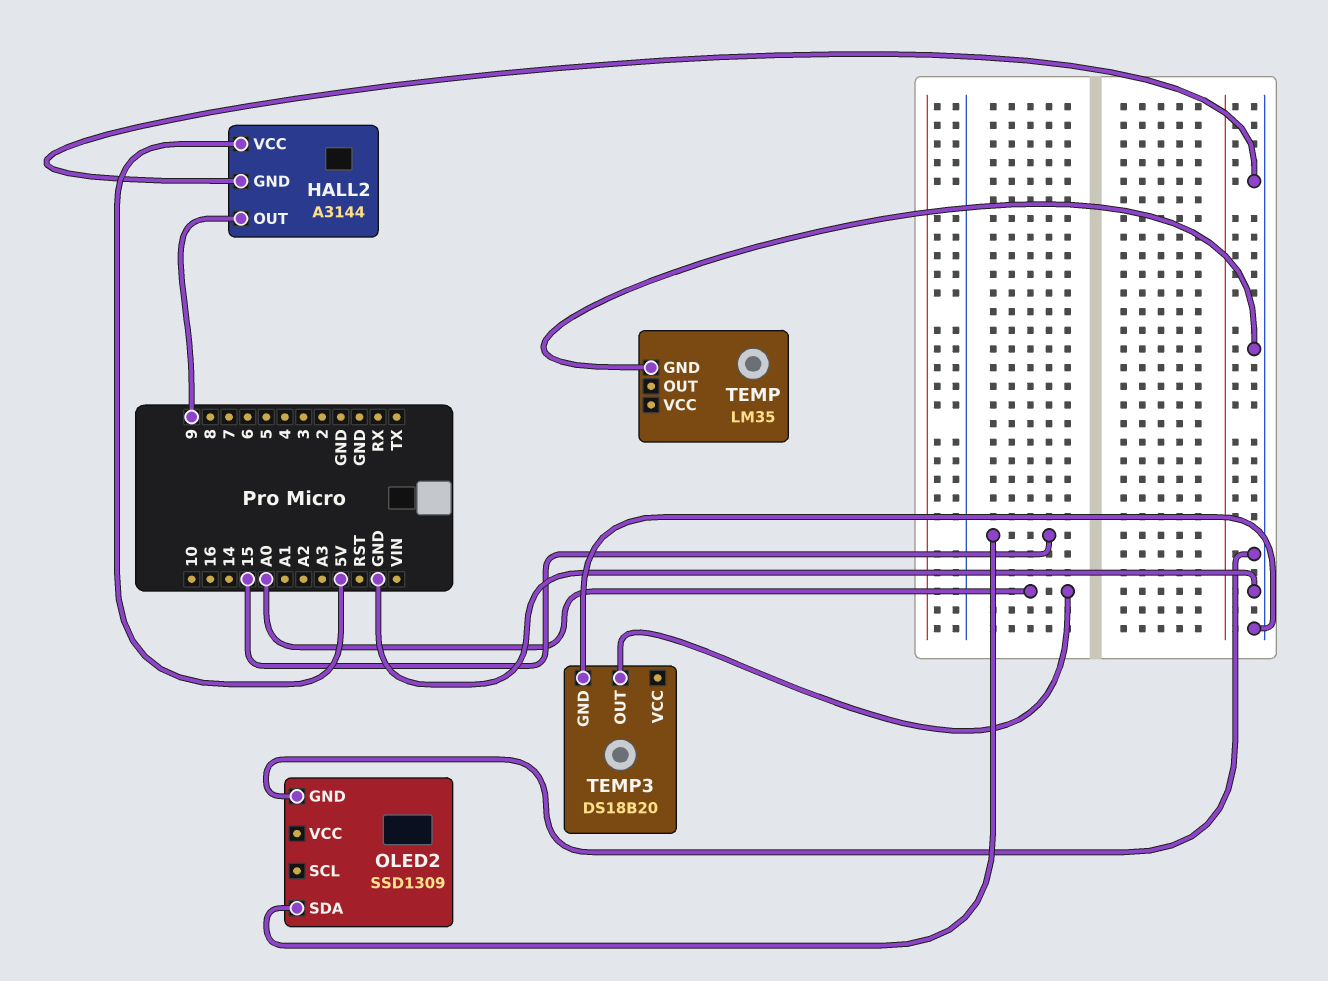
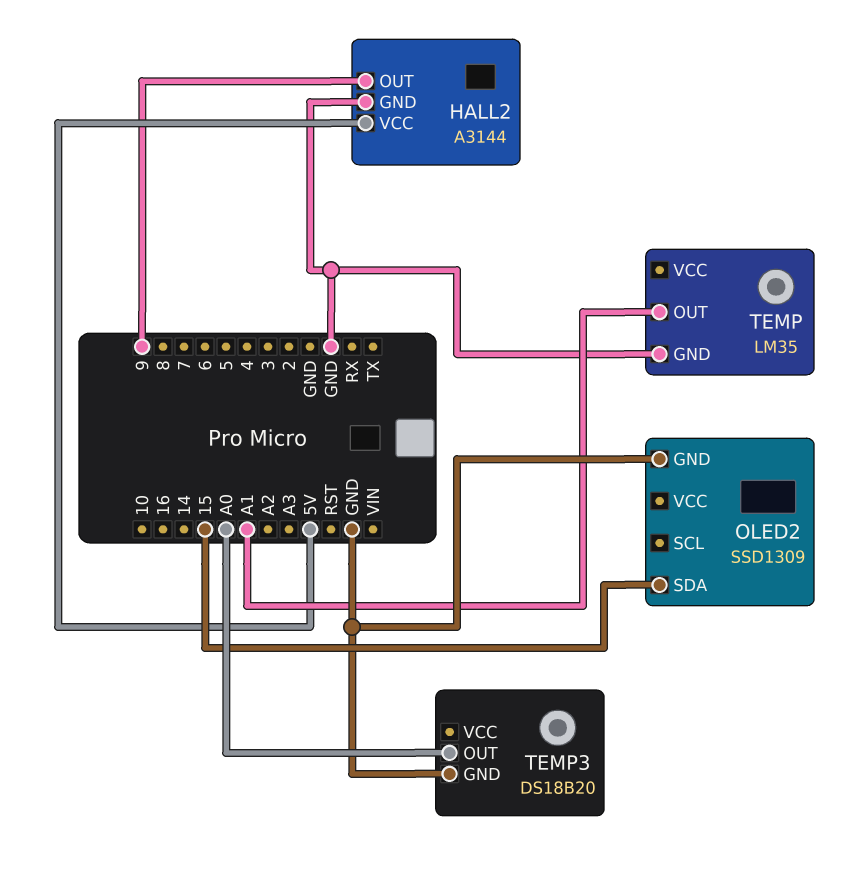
TEMP pin OUT: none -> A1

